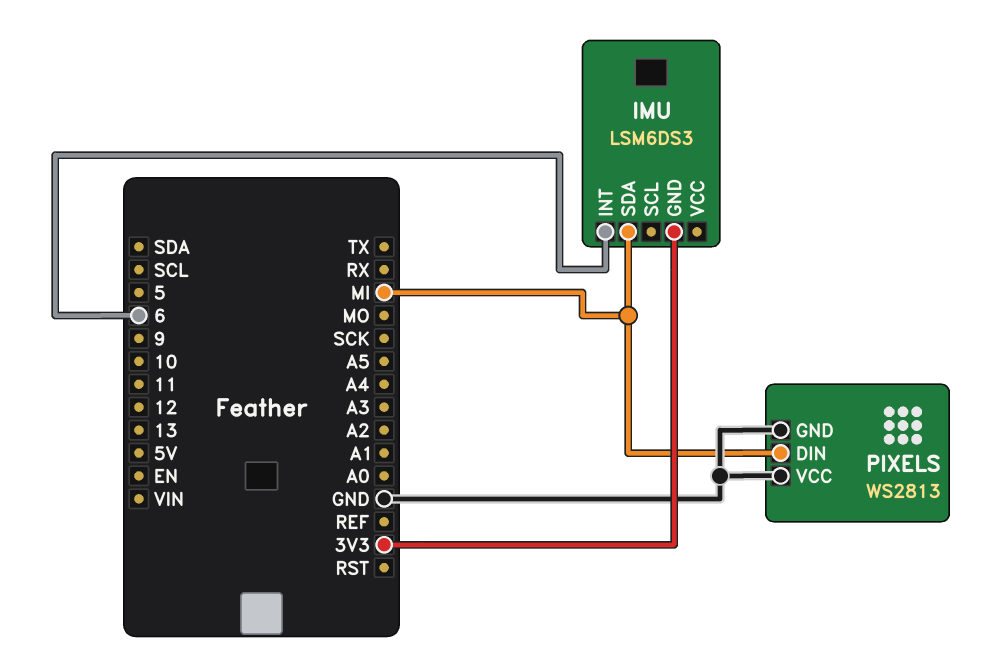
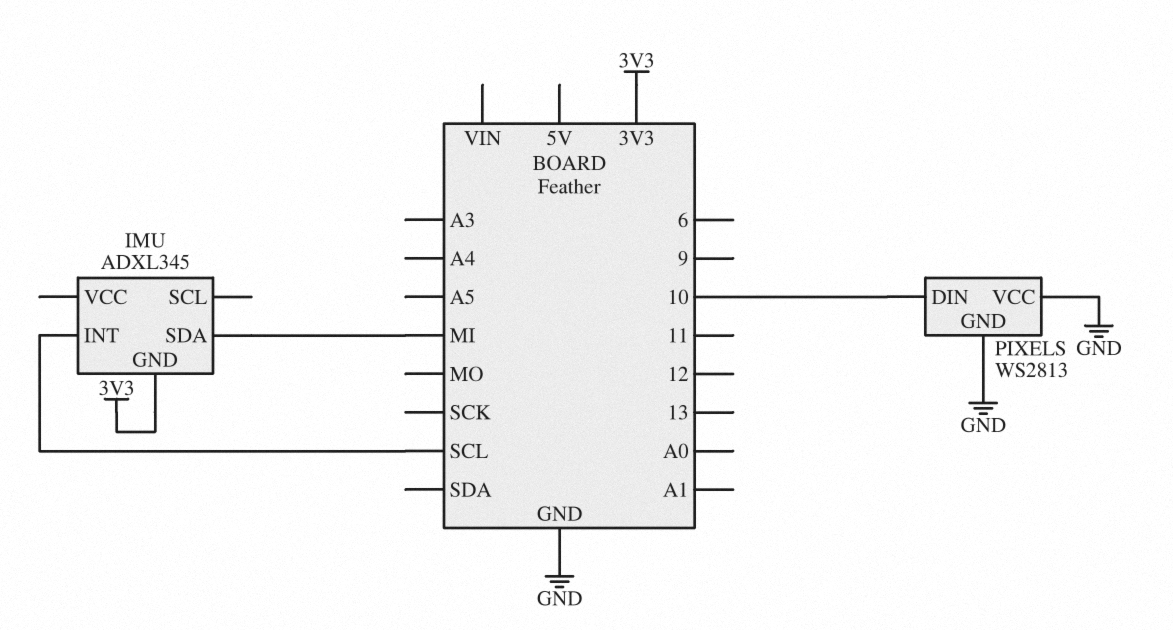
IMU: LSM6DS3 -> ADXL345
IMU pin INT: 6 -> SCL
PIXELS pin DIN: MI -> 10

